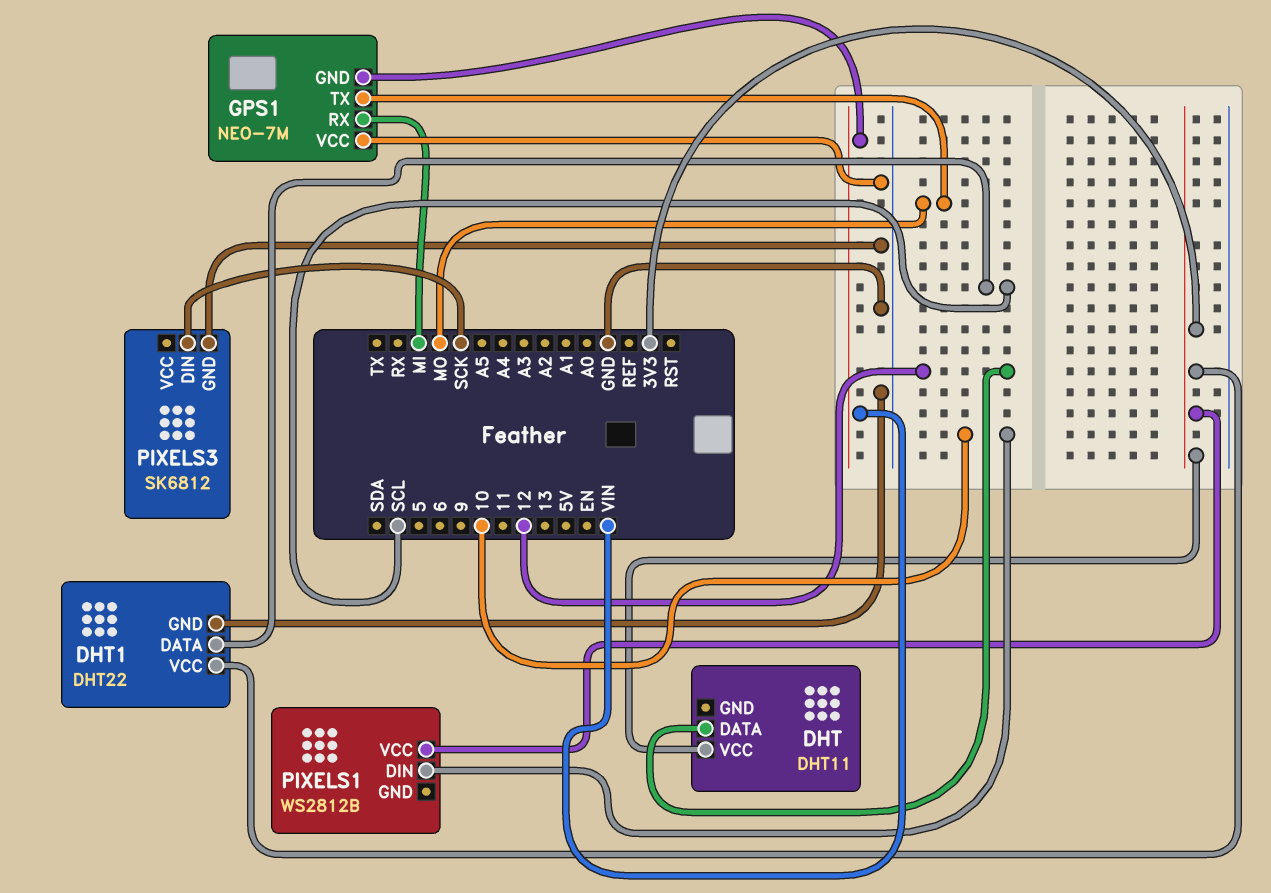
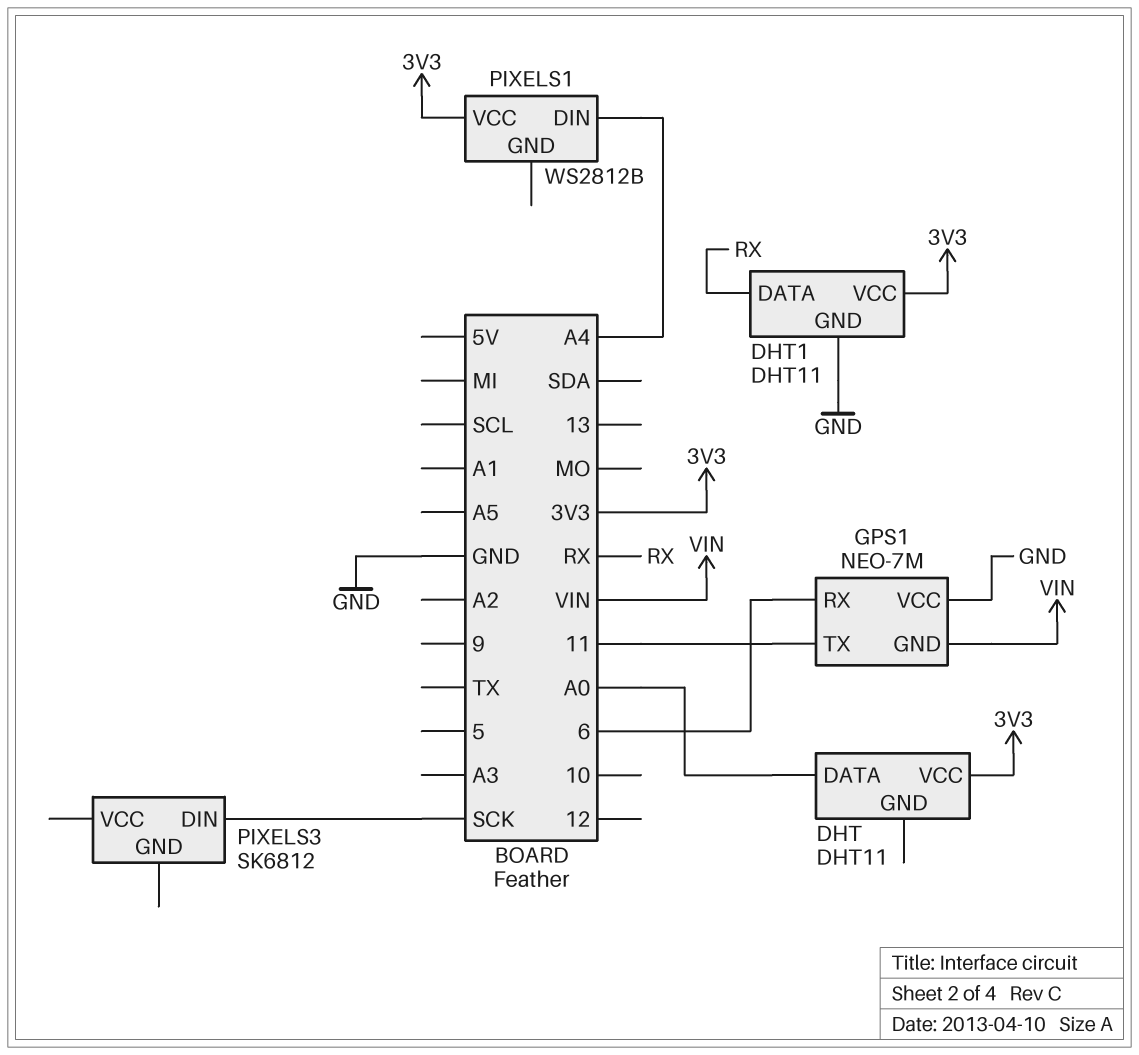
DHT pin DATA: 12 -> A0
DHT1: DHT22 -> DHT11
DHT1 pin DATA: SCL -> RX
GPS1 pin RX: MI -> 6
GPS1 pin TX: MO -> 11
PIXELS1 pin DIN: 10 -> A4
PIXELS3 pin GND: GND -> none

